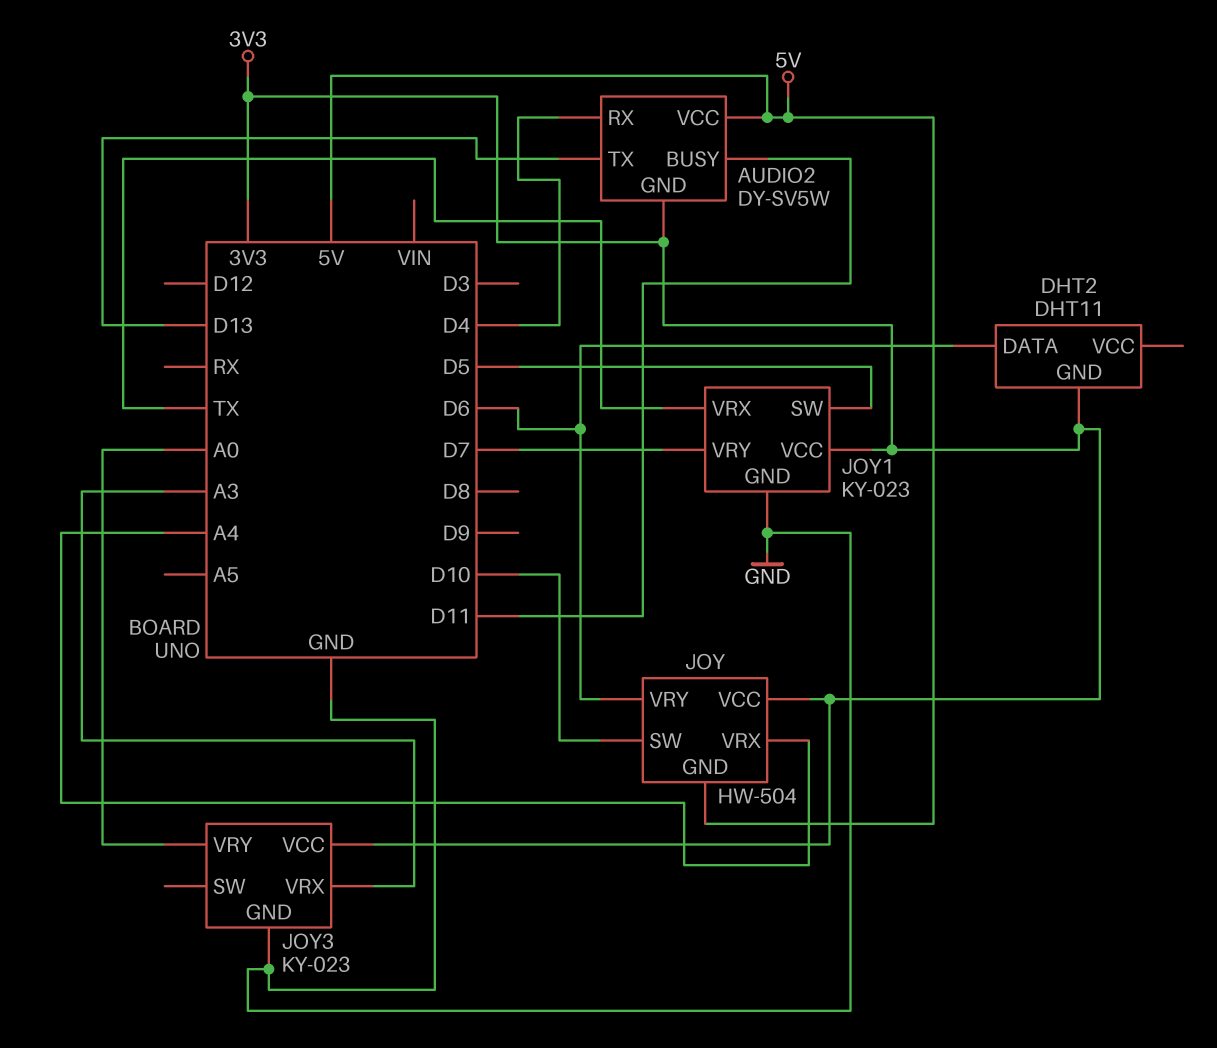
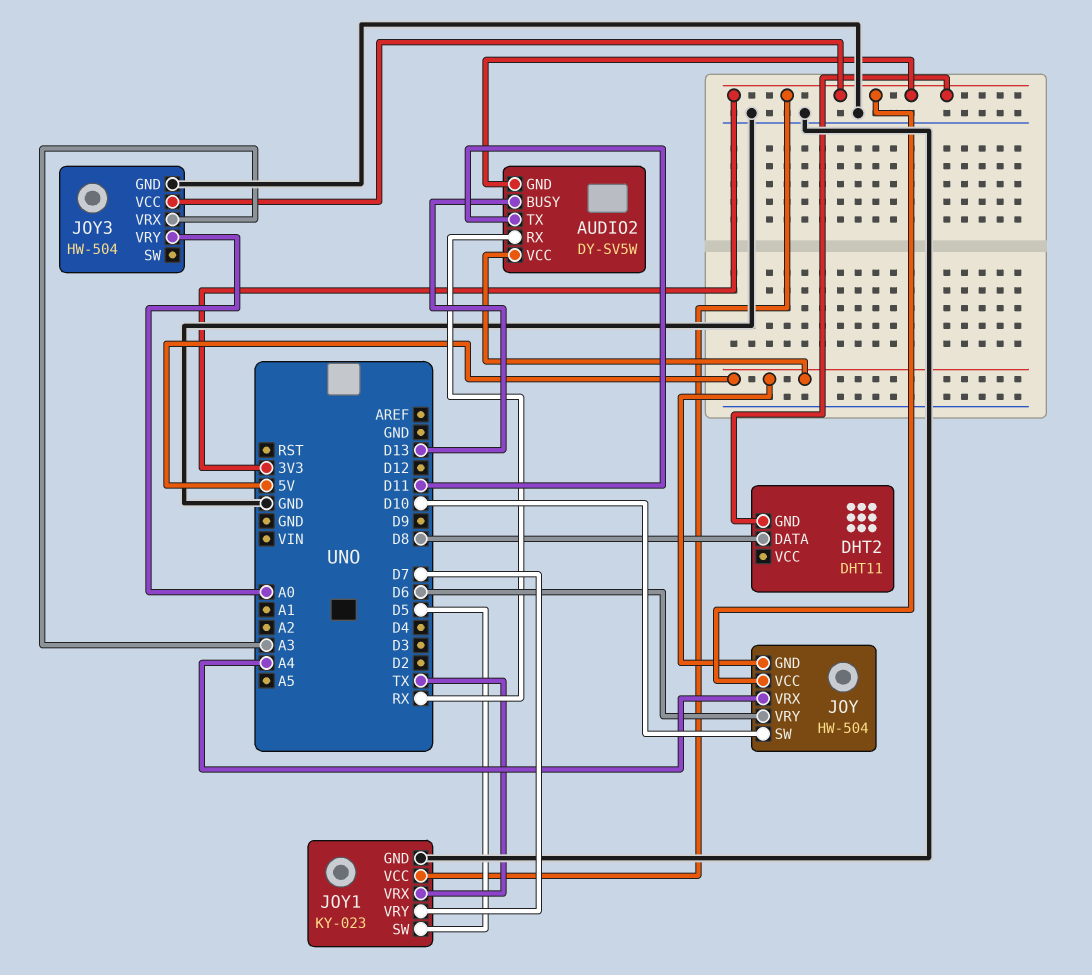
AUDIO2 pin BUSY: D11 -> D13
AUDIO2 pin RX: D4 -> RX
AUDIO2 pin TX: D13 -> D11
DHT2 pin DATA: D6 -> D8
JOY3: KY-023 -> HW-504

